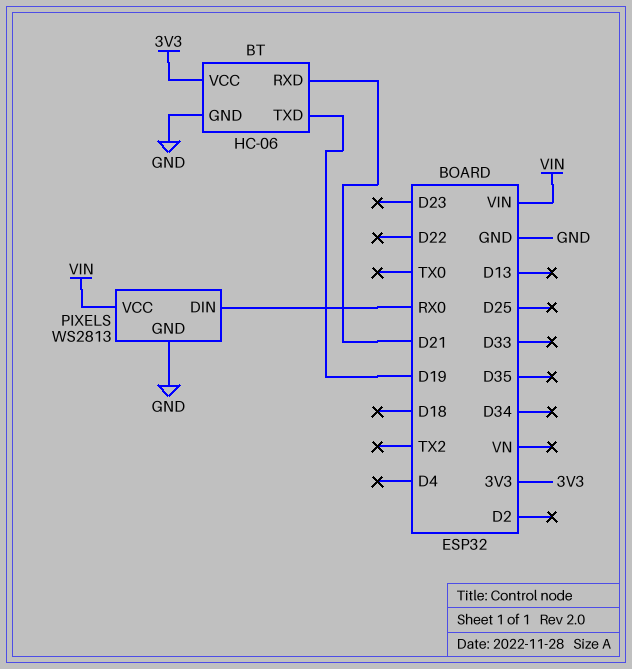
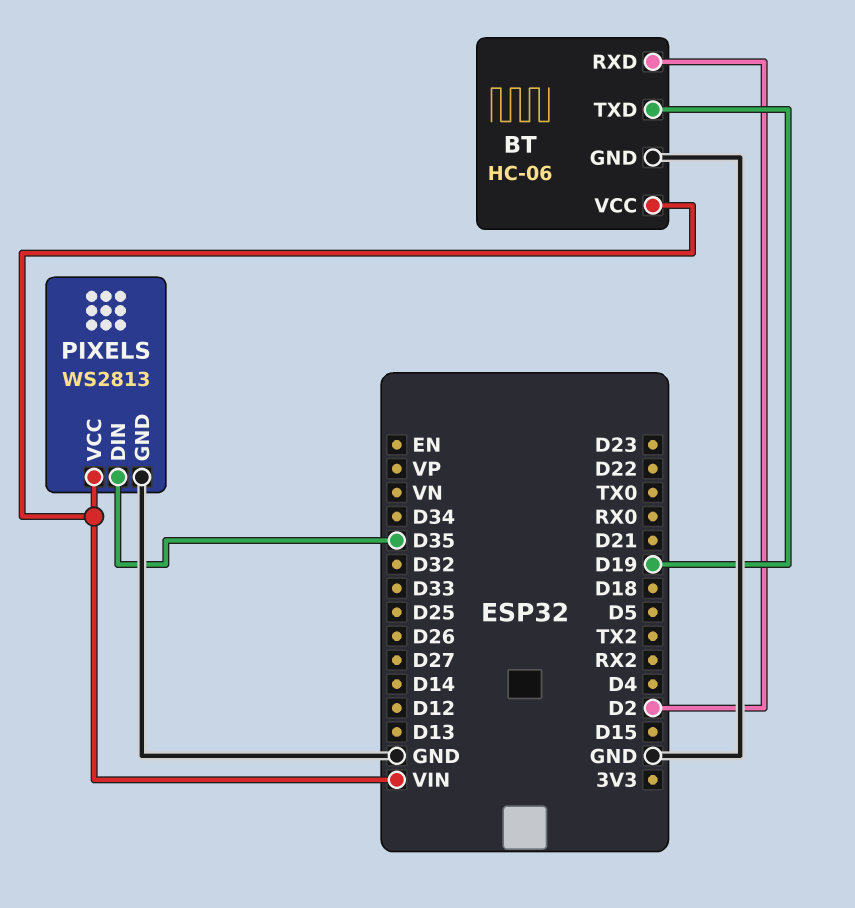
BT pin RXD: D21 -> D2
BT pin VCC: 3V3 -> VIN
PIXELS pin DIN: RX0 -> D35

